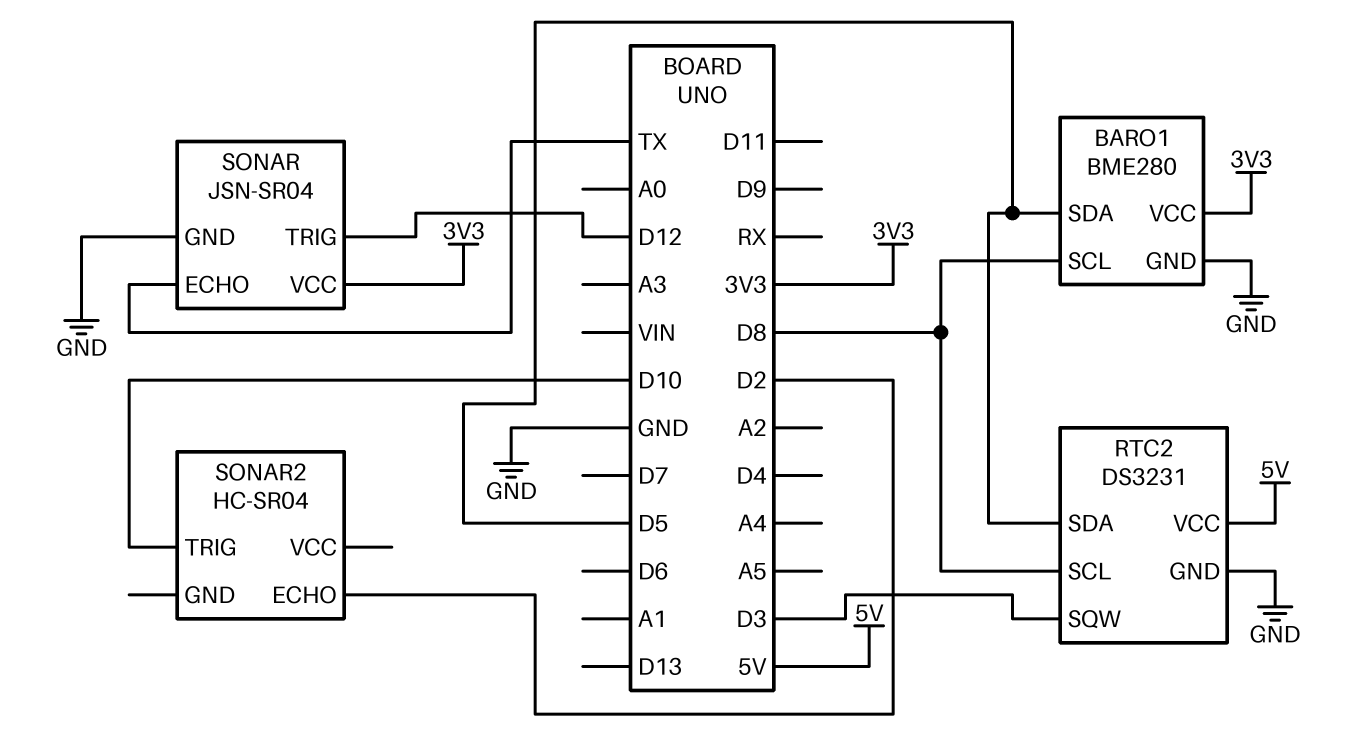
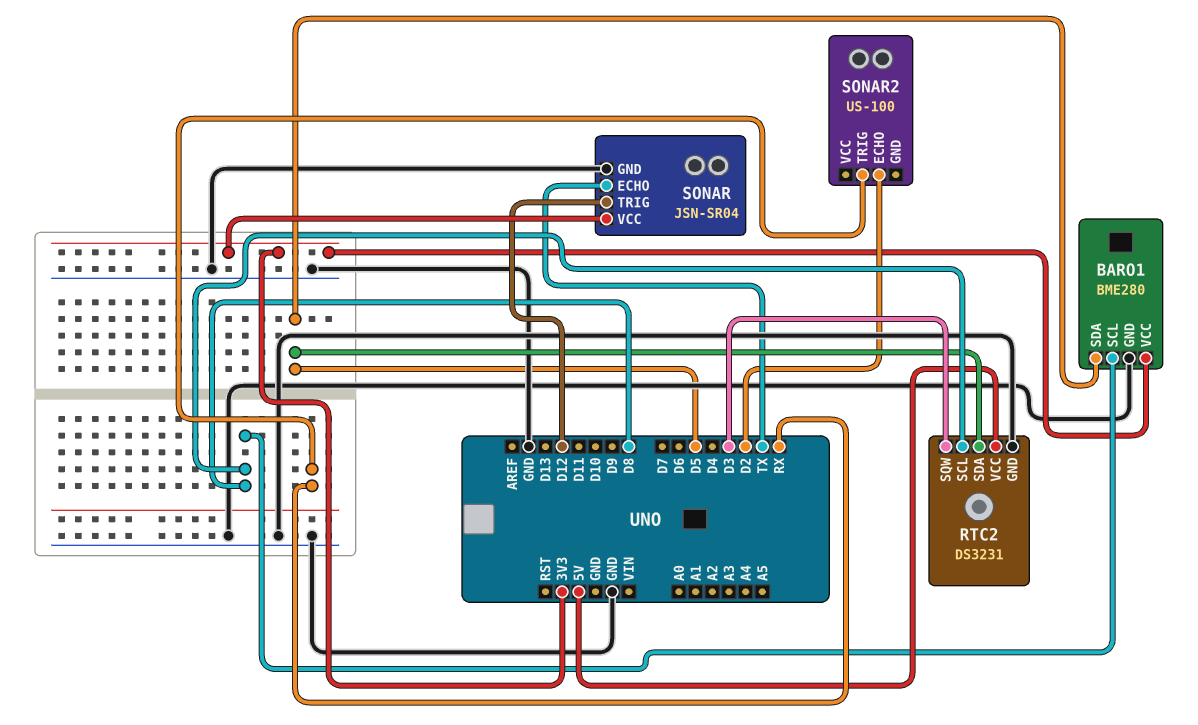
SONAR2: HC-SR04 -> US-100
SONAR2 pin TRIG: D10 -> RX

